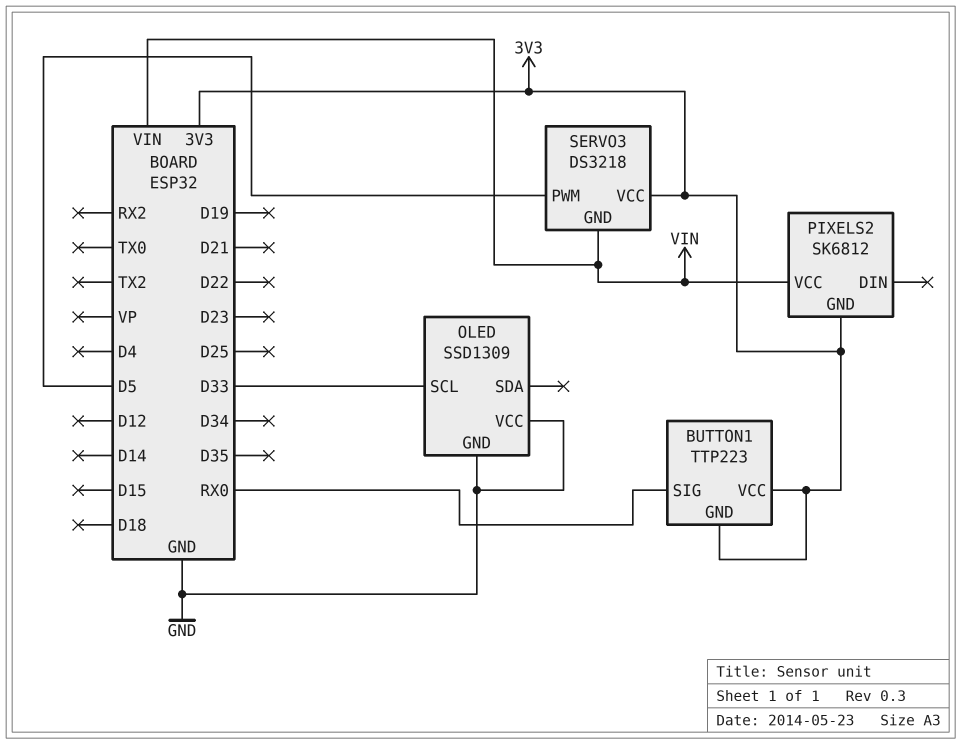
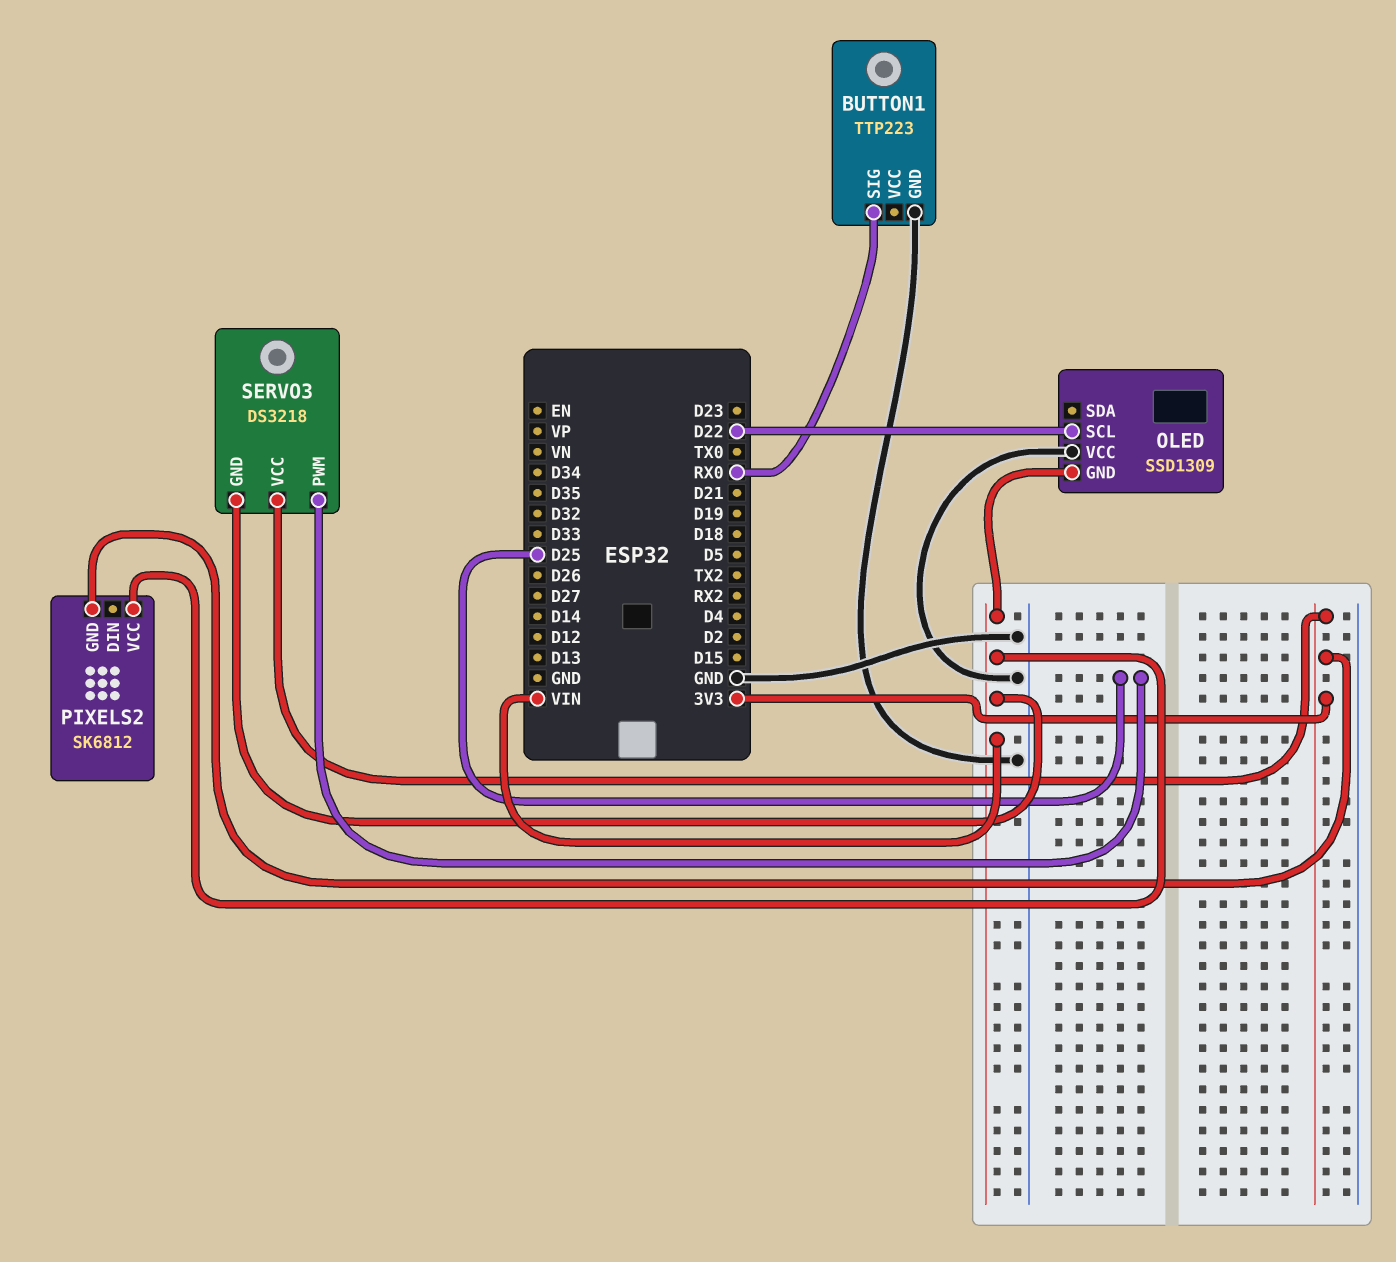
BUTTON1 pin GND: 3V3 -> GND
BUTTON1 pin VCC: 3V3 -> none
OLED pin GND: GND -> VIN
OLED pin SCL: D33 -> D22
SERVO3 pin PWM: D5 -> D25

